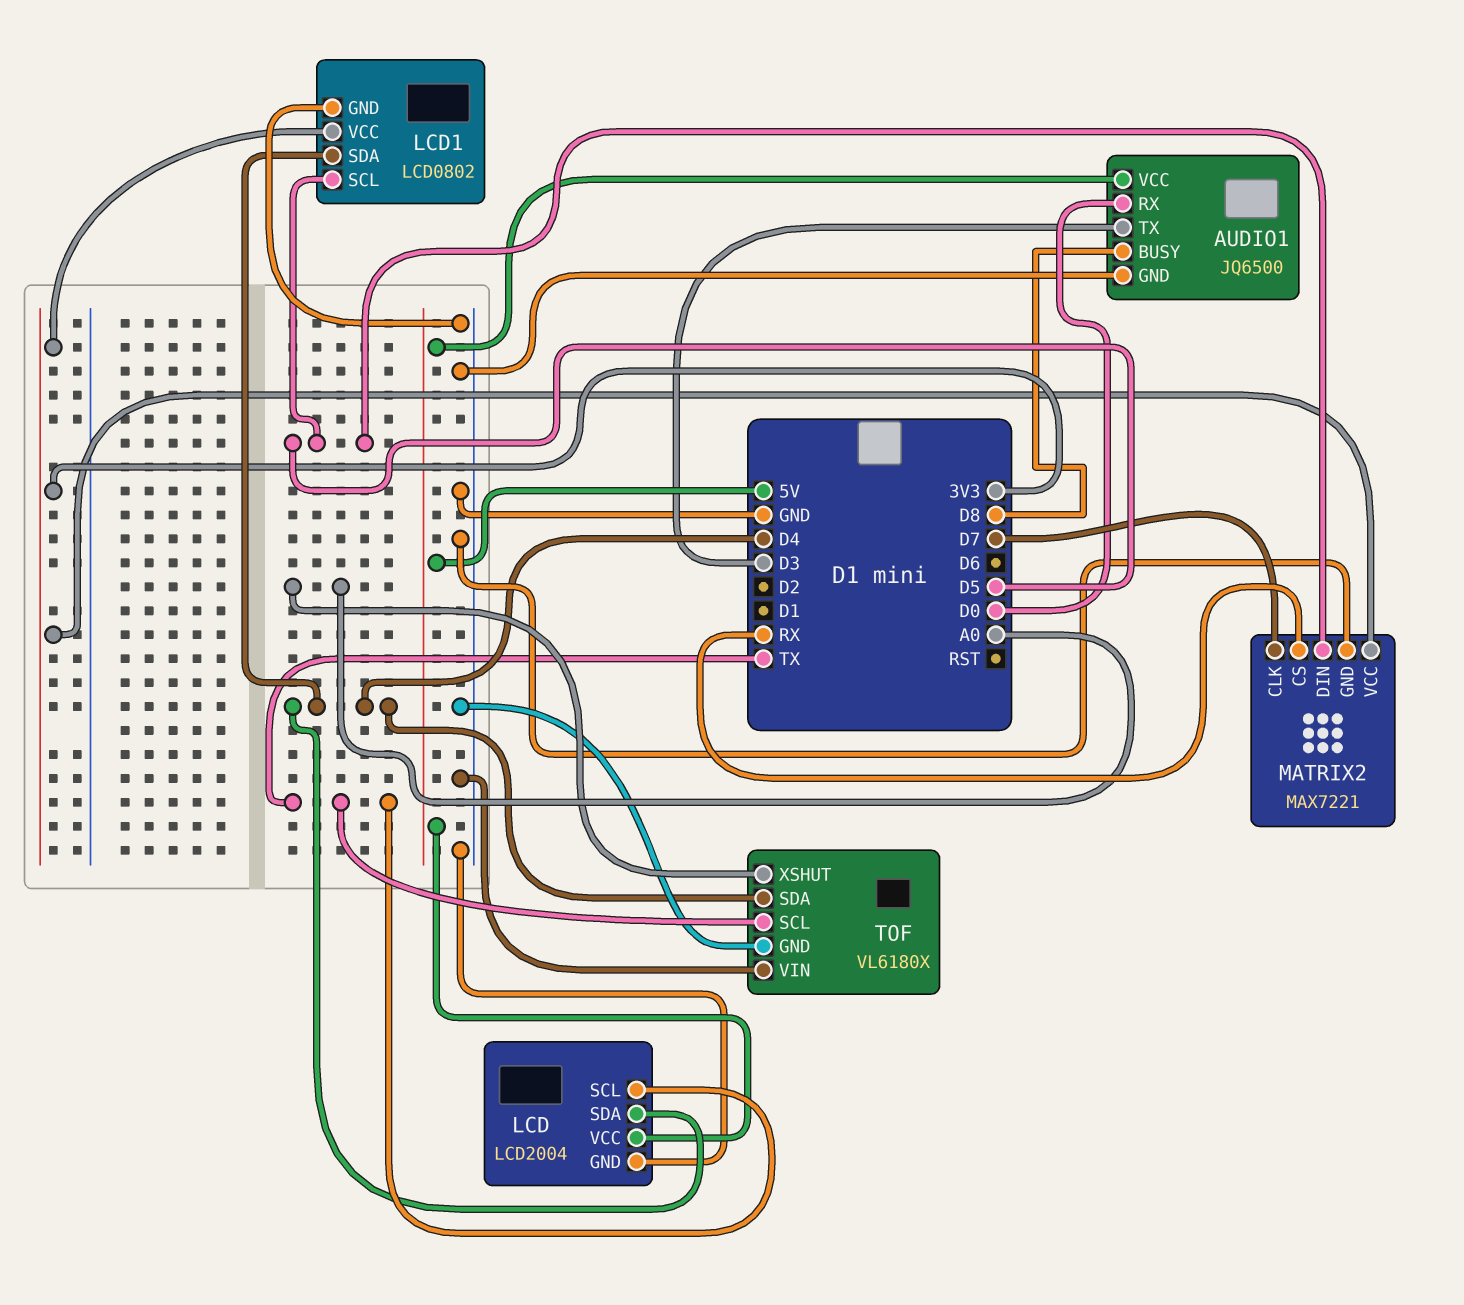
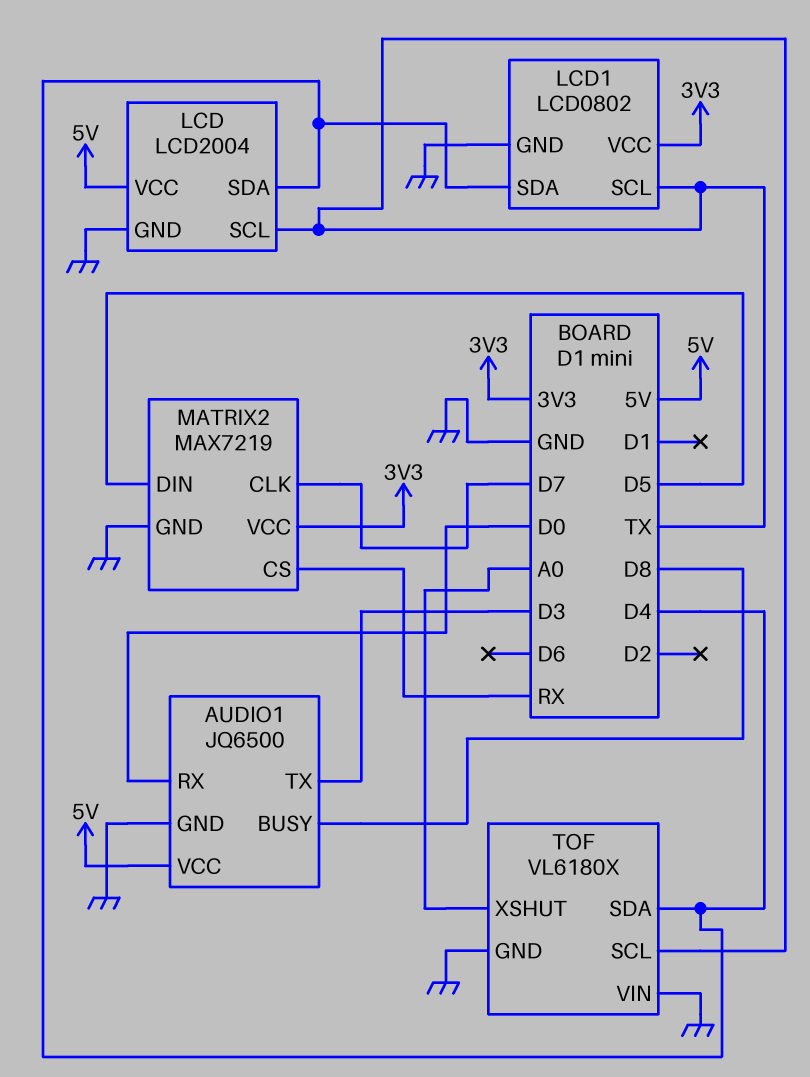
LCD1 pin SCL: D5 -> TX
MATRIX2: MAX7221 -> MAX7219

